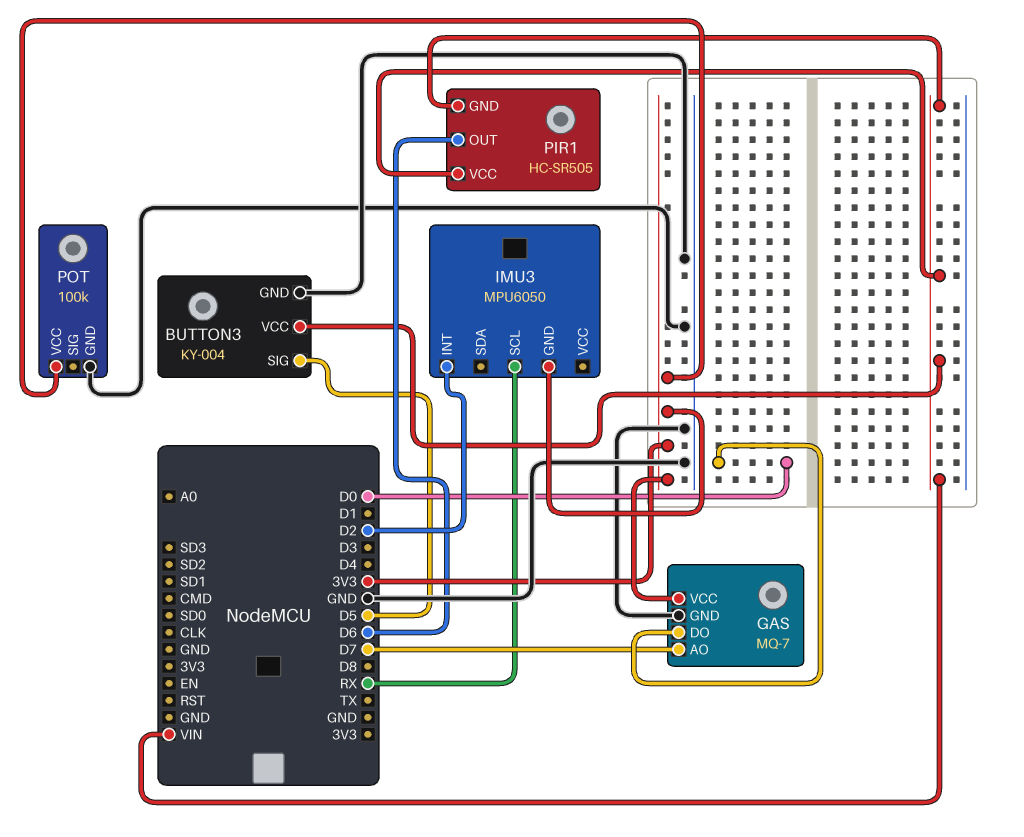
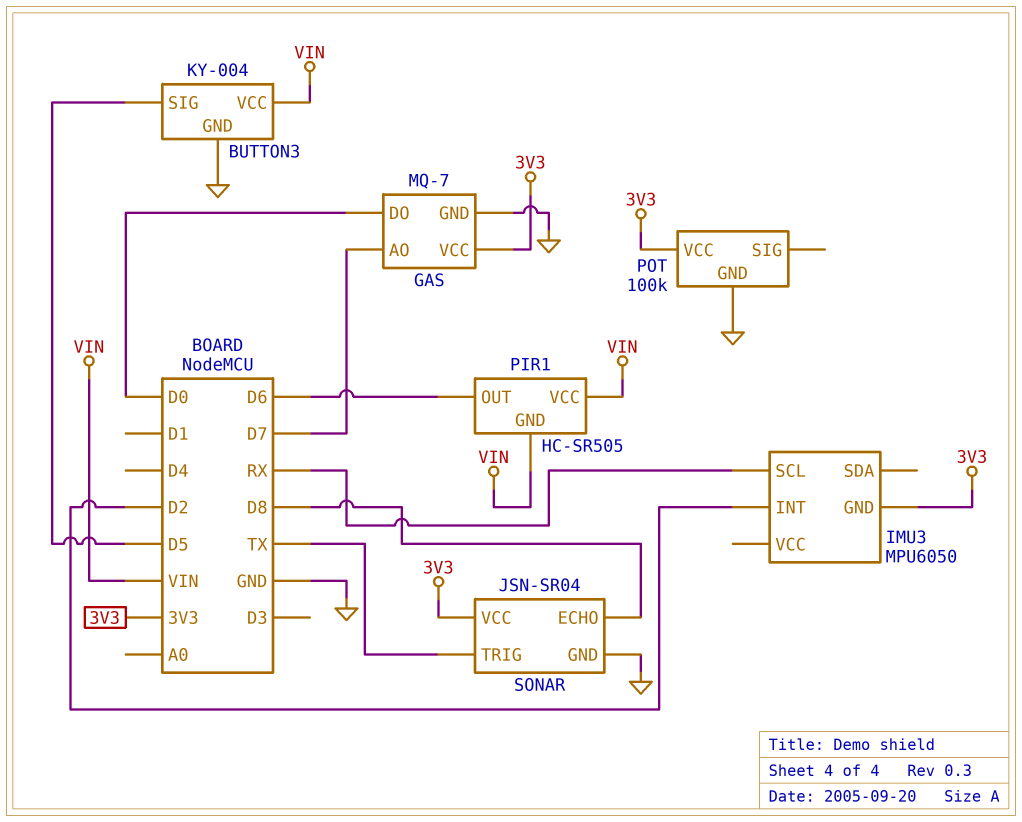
SONAR: none -> JSN-SR04
SONAR pin ECHO: none -> D8
SONAR pin GND: none -> GND
SONAR pin TRIG: none -> TX
SONAR pin VCC: none -> 3V3

